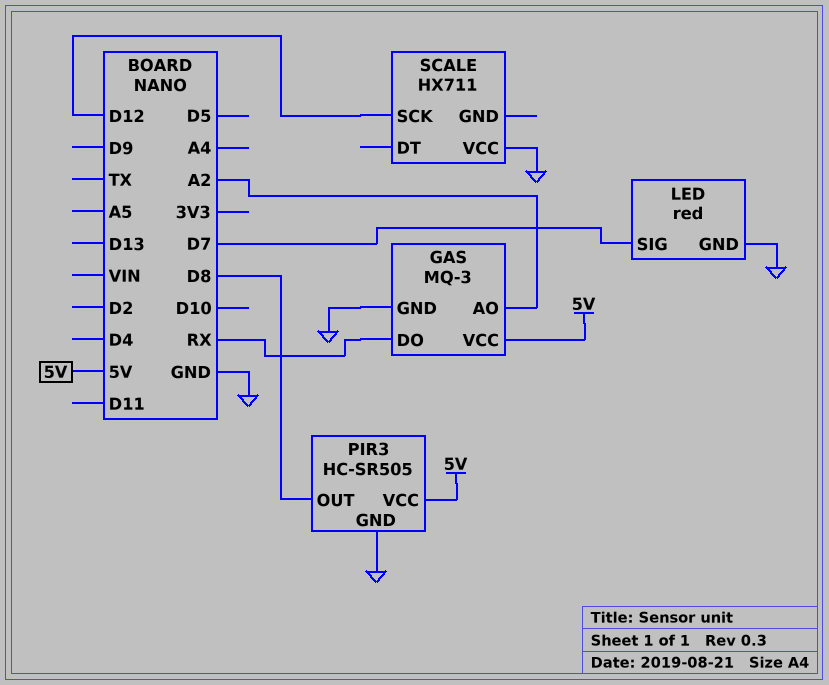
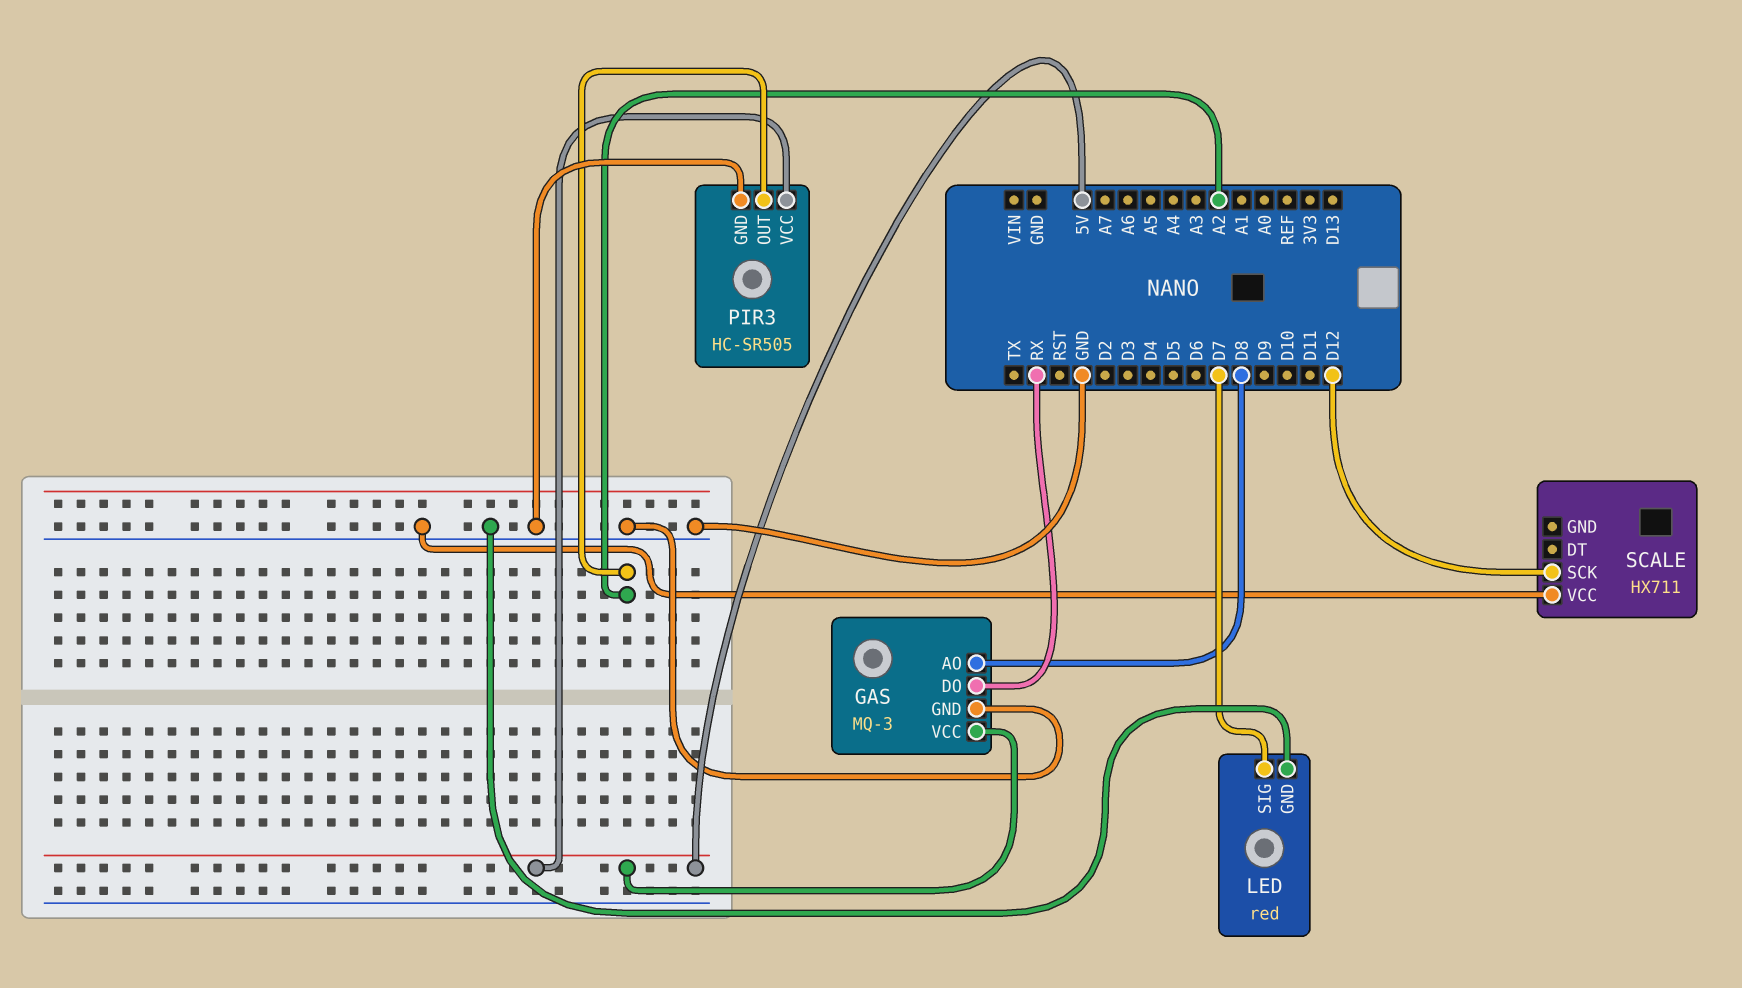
GAS pin AO: A2 -> D8
PIR3 pin OUT: D8 -> A2

